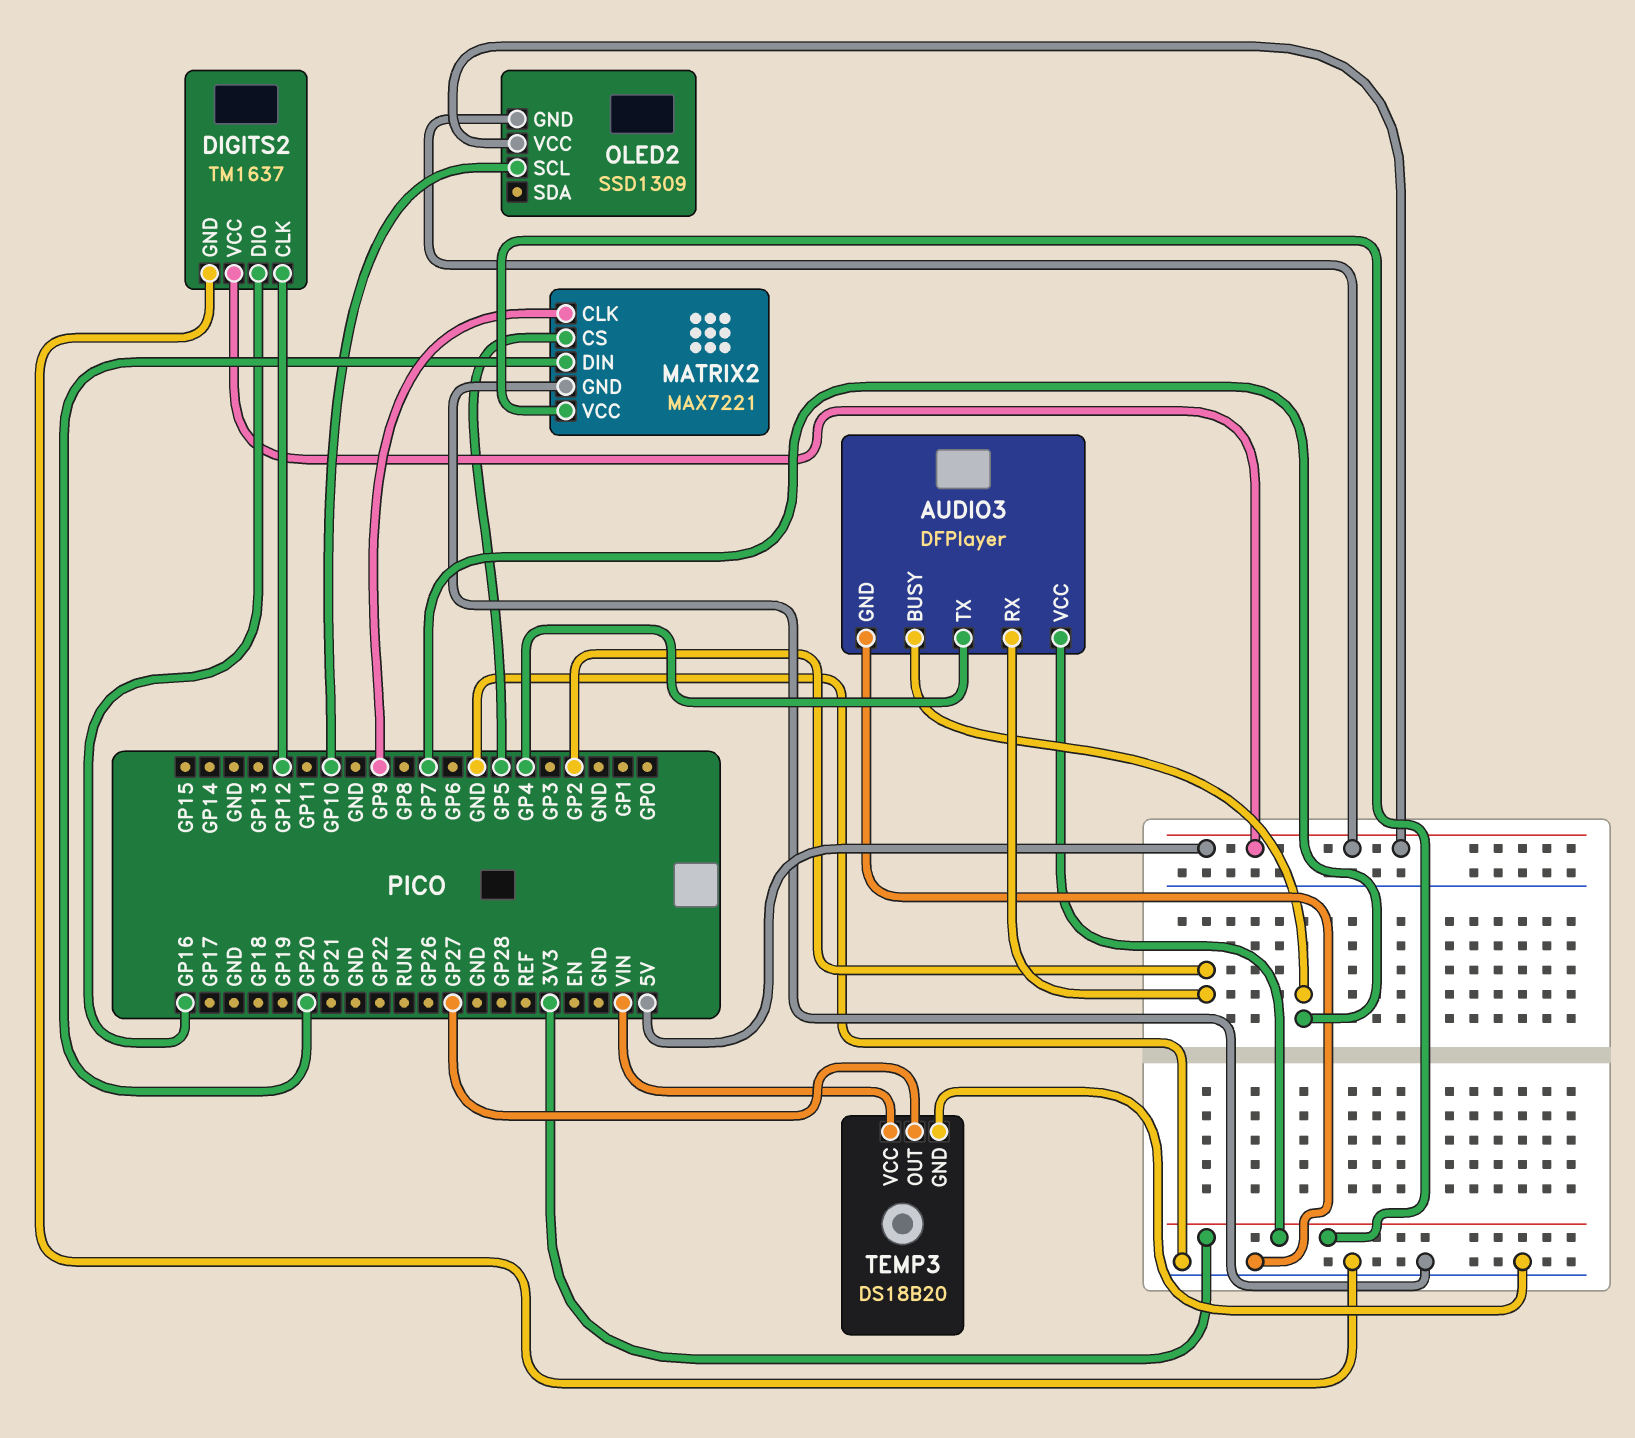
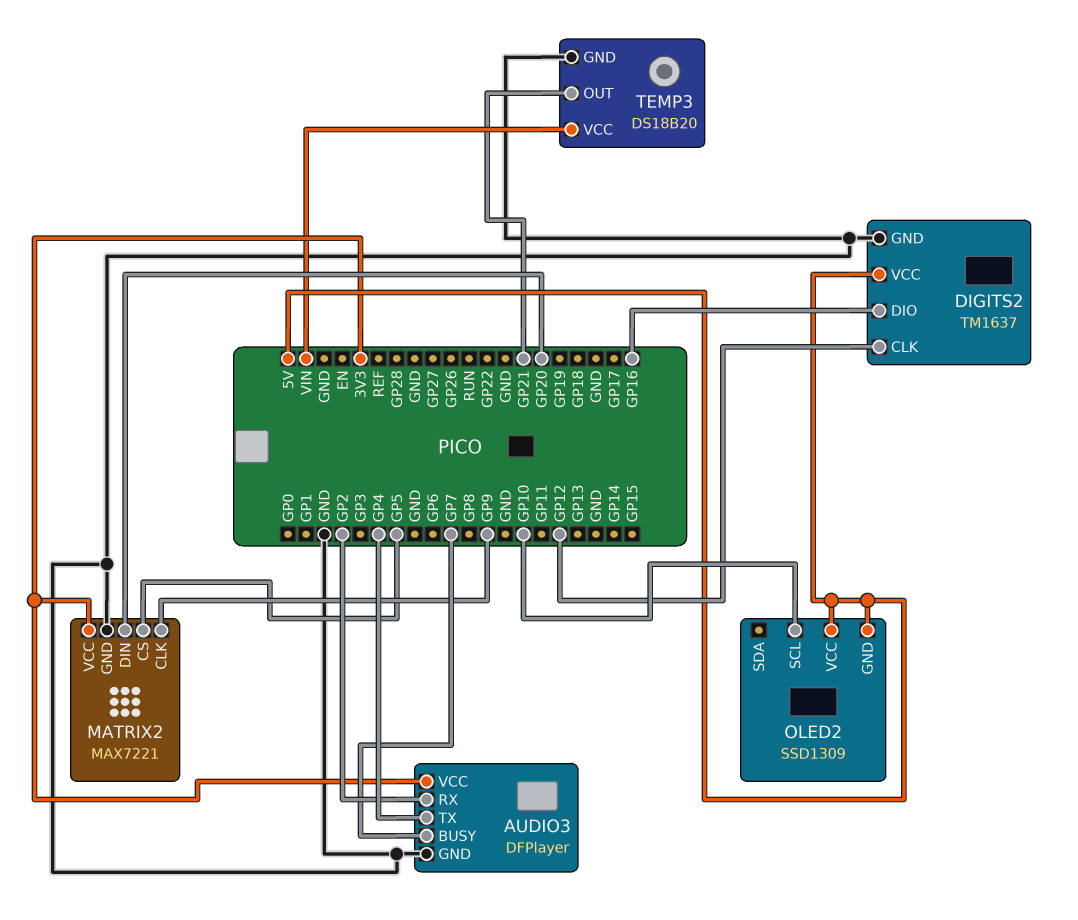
TEMP3 pin OUT: GP27 -> GP21

